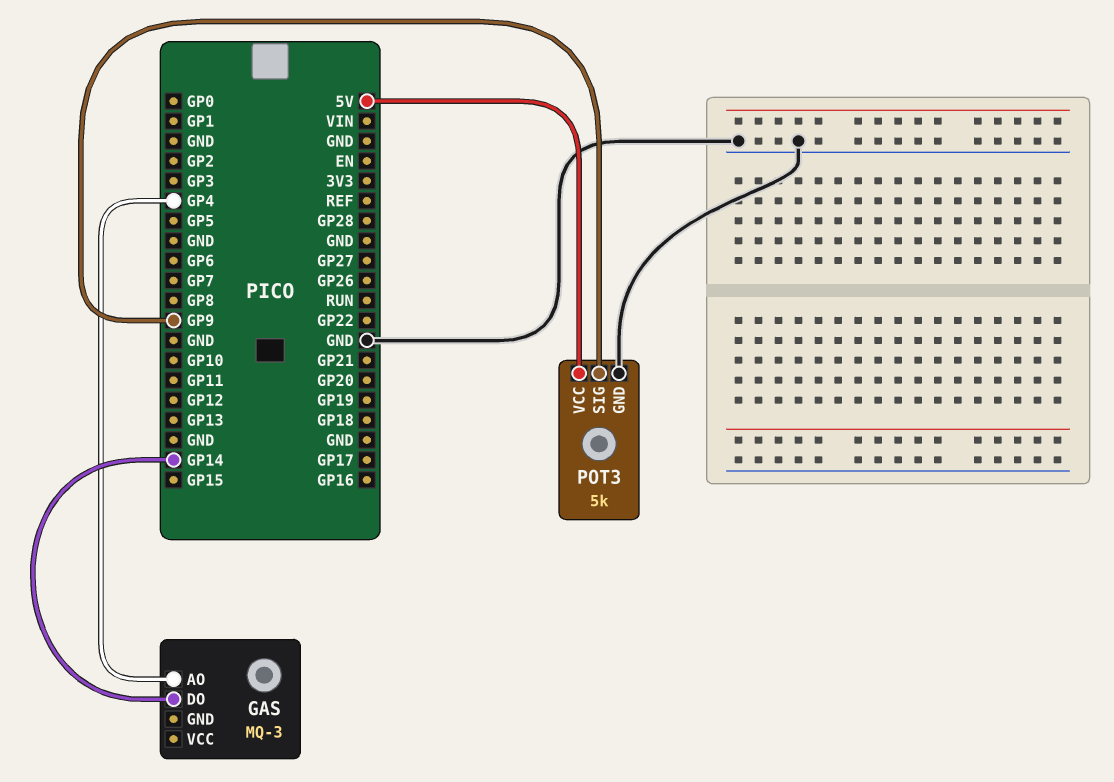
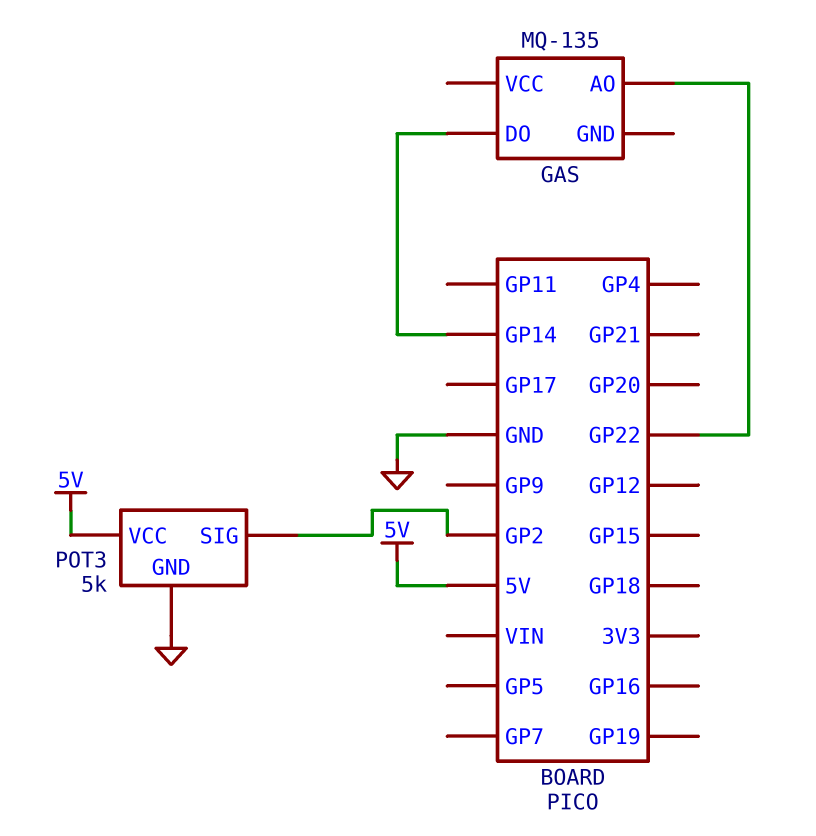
GAS: MQ-3 -> MQ-135
GAS pin AO: GP4 -> GP22
POT3 pin SIG: GP9 -> GP2

